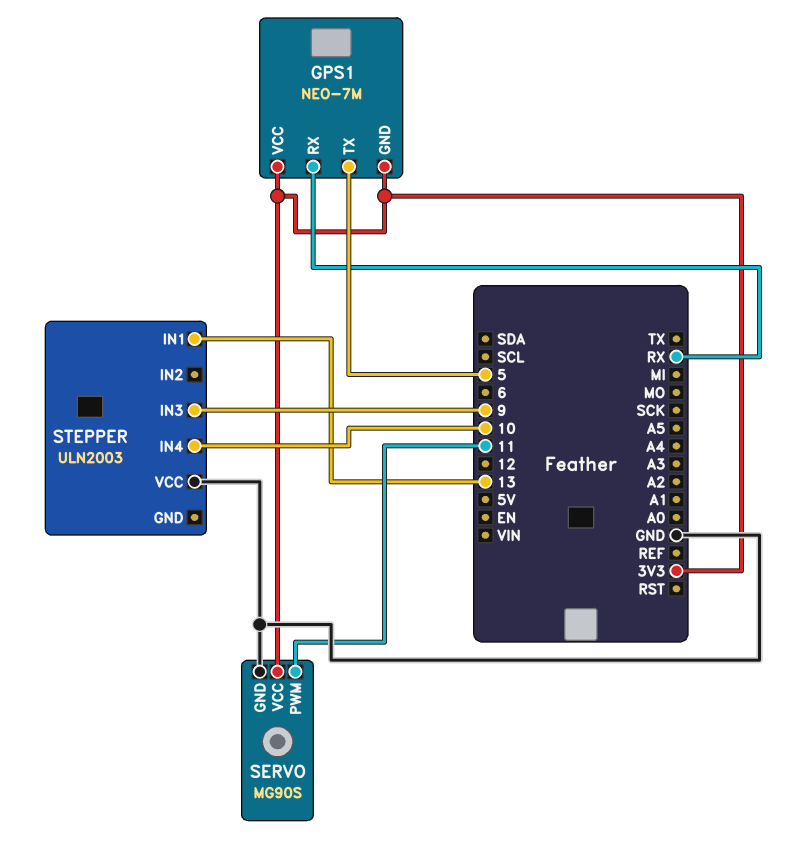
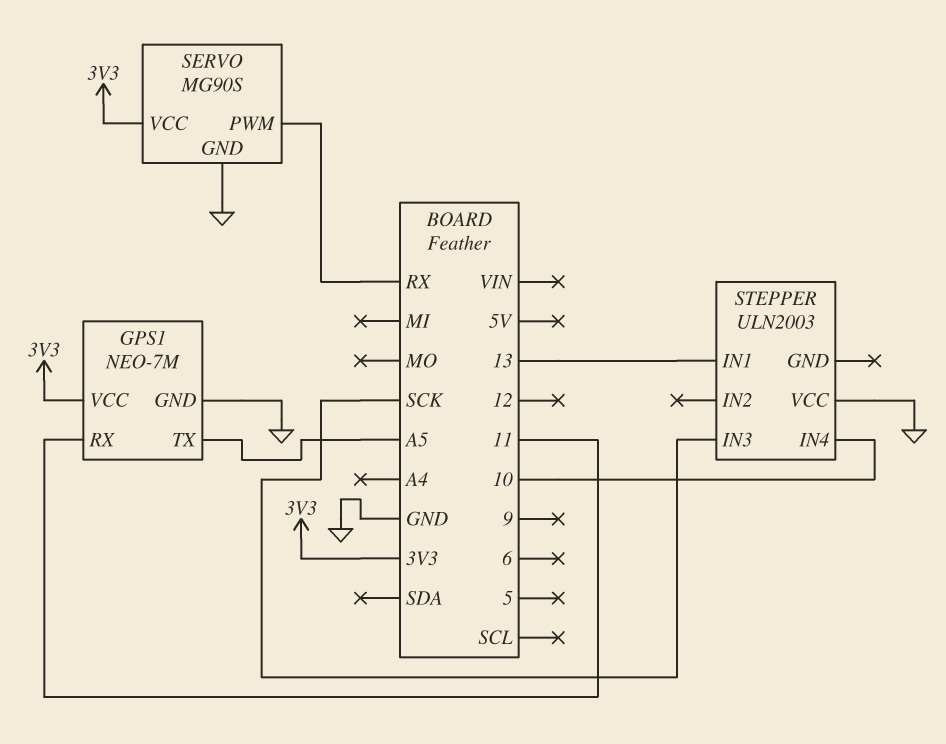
GPS1 pin GND: 3V3 -> GND
GPS1 pin RX: RX -> 11
GPS1 pin TX: 5 -> A5
SERVO pin PWM: 11 -> RX
STEPPER pin IN3: 9 -> SCK

